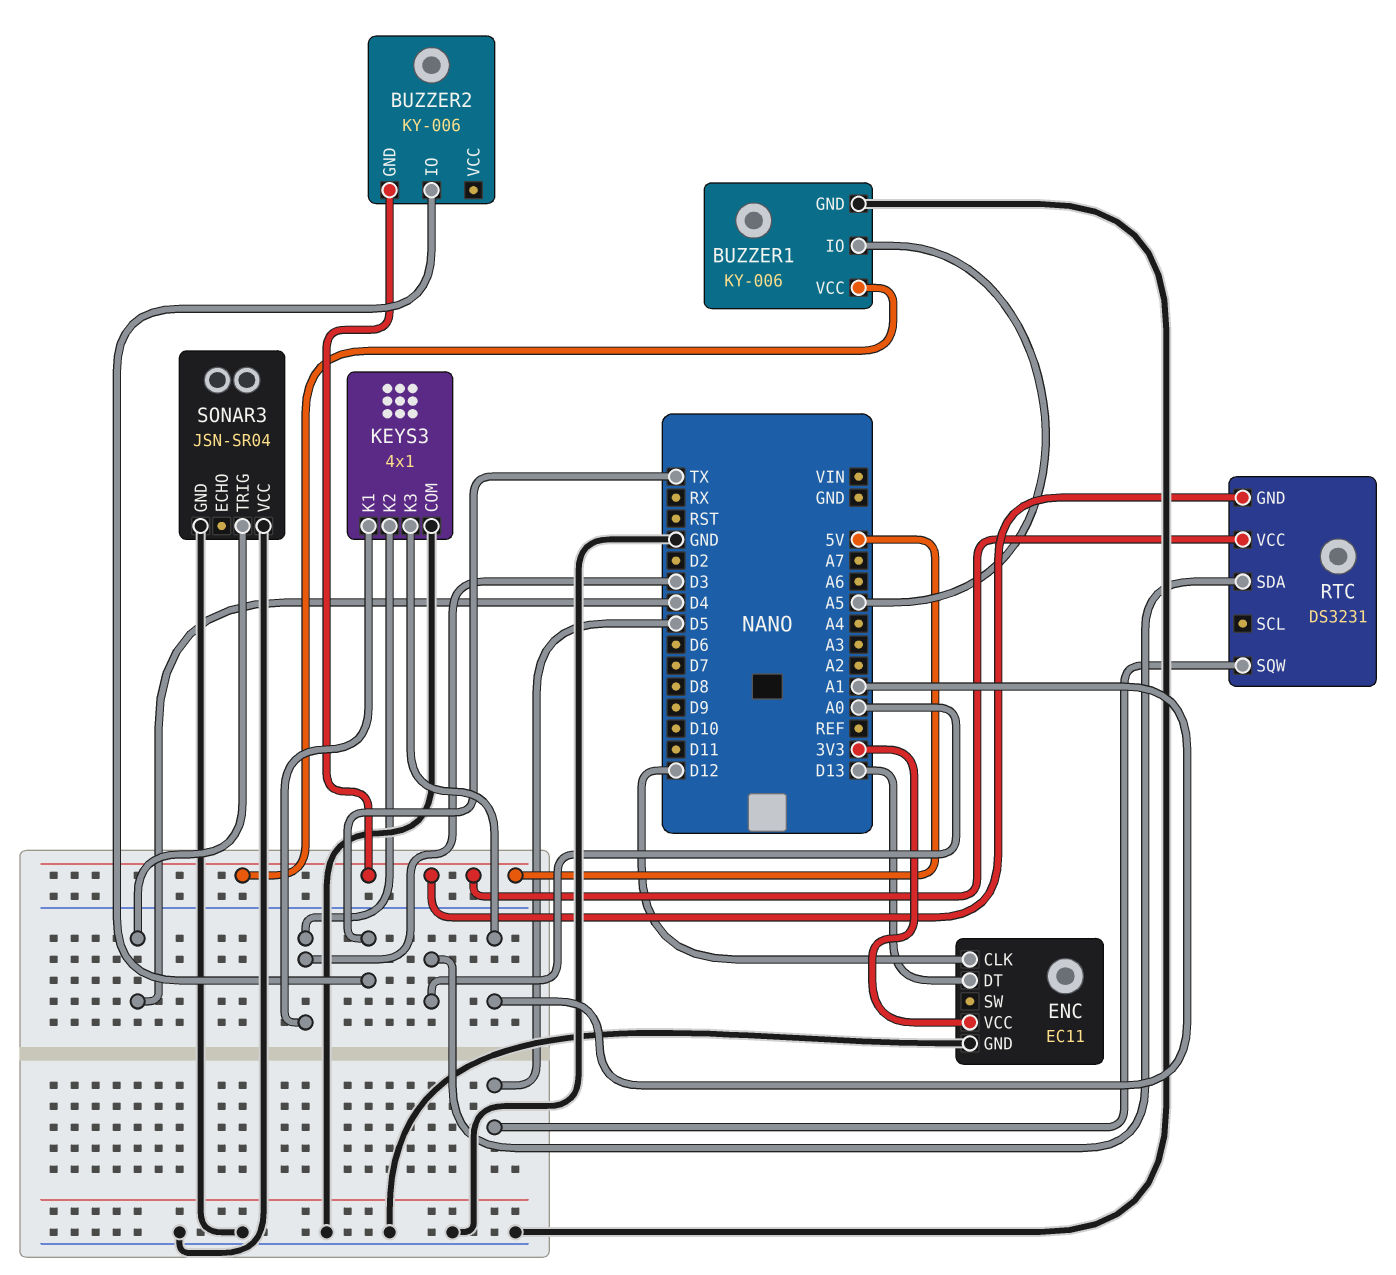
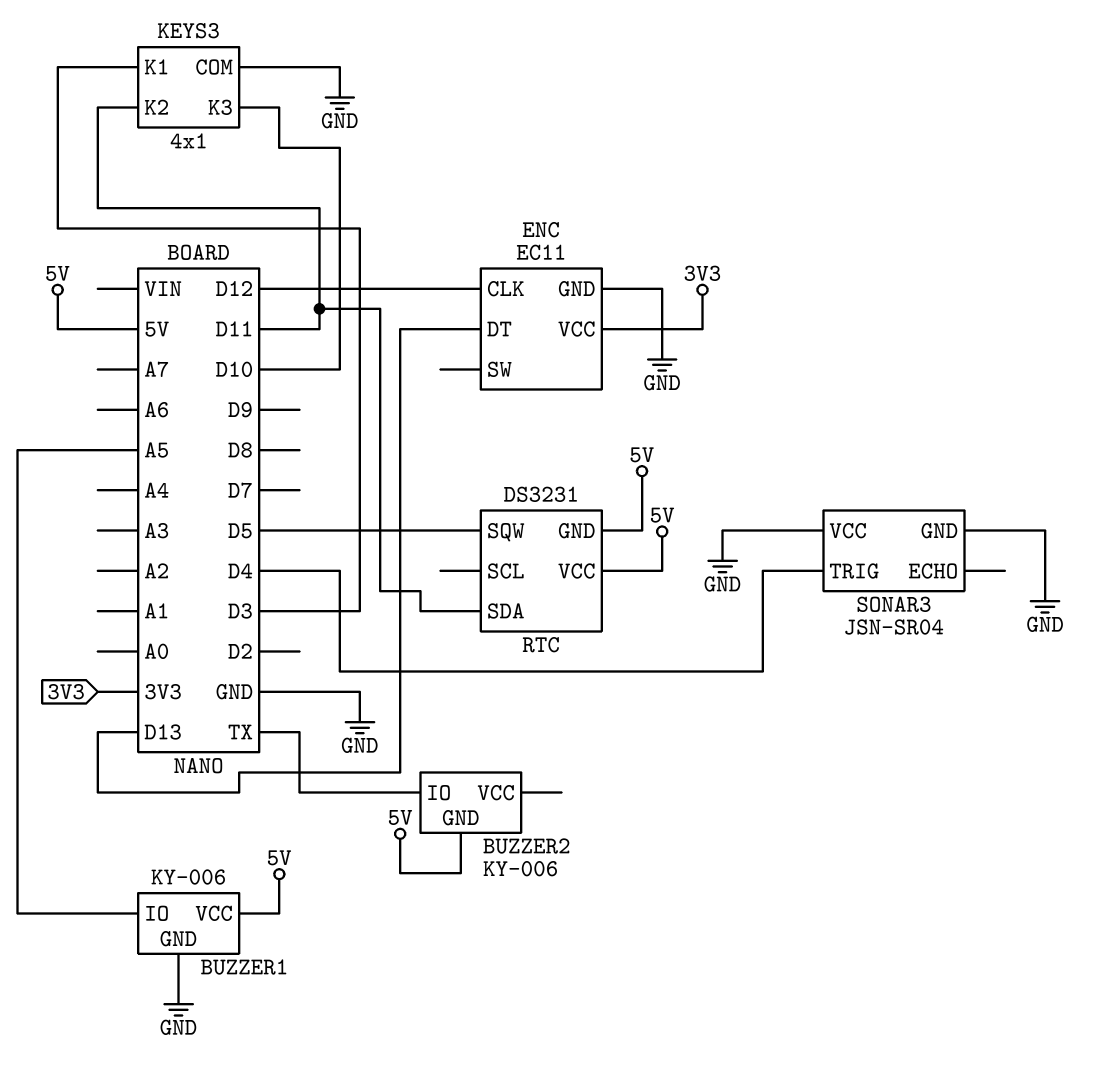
KEYS3 pin K2: D3 -> D11
KEYS3 pin K3: A1 -> D10
RTC pin SDA: A0 -> D11

